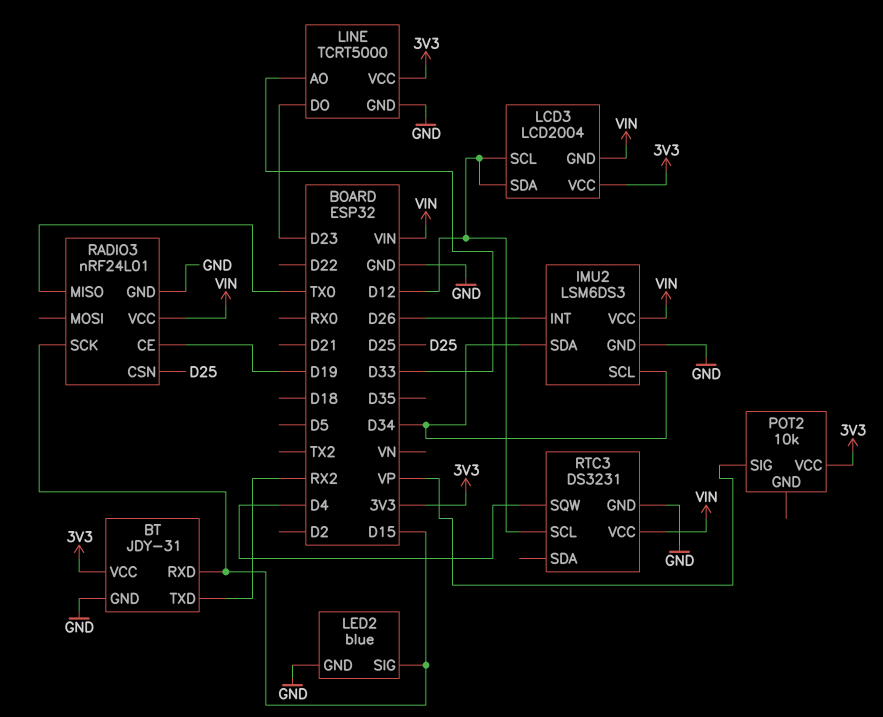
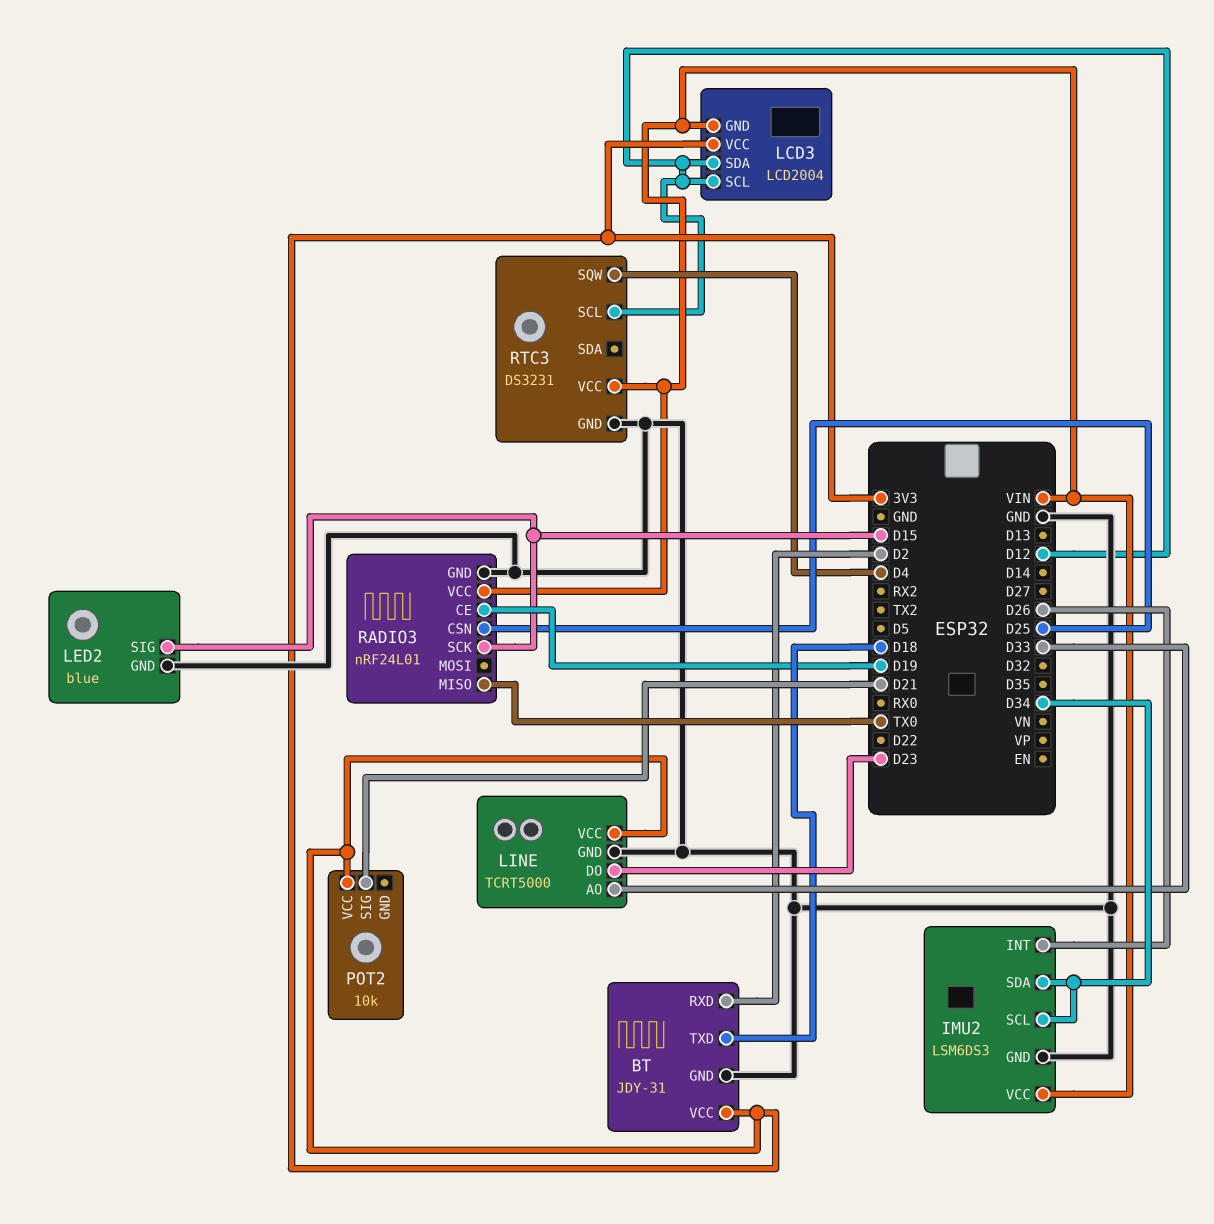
BT pin RXD: D15 -> D2
BT pin TXD: RX2 -> D18
POT2 pin SIG: VP -> D21

